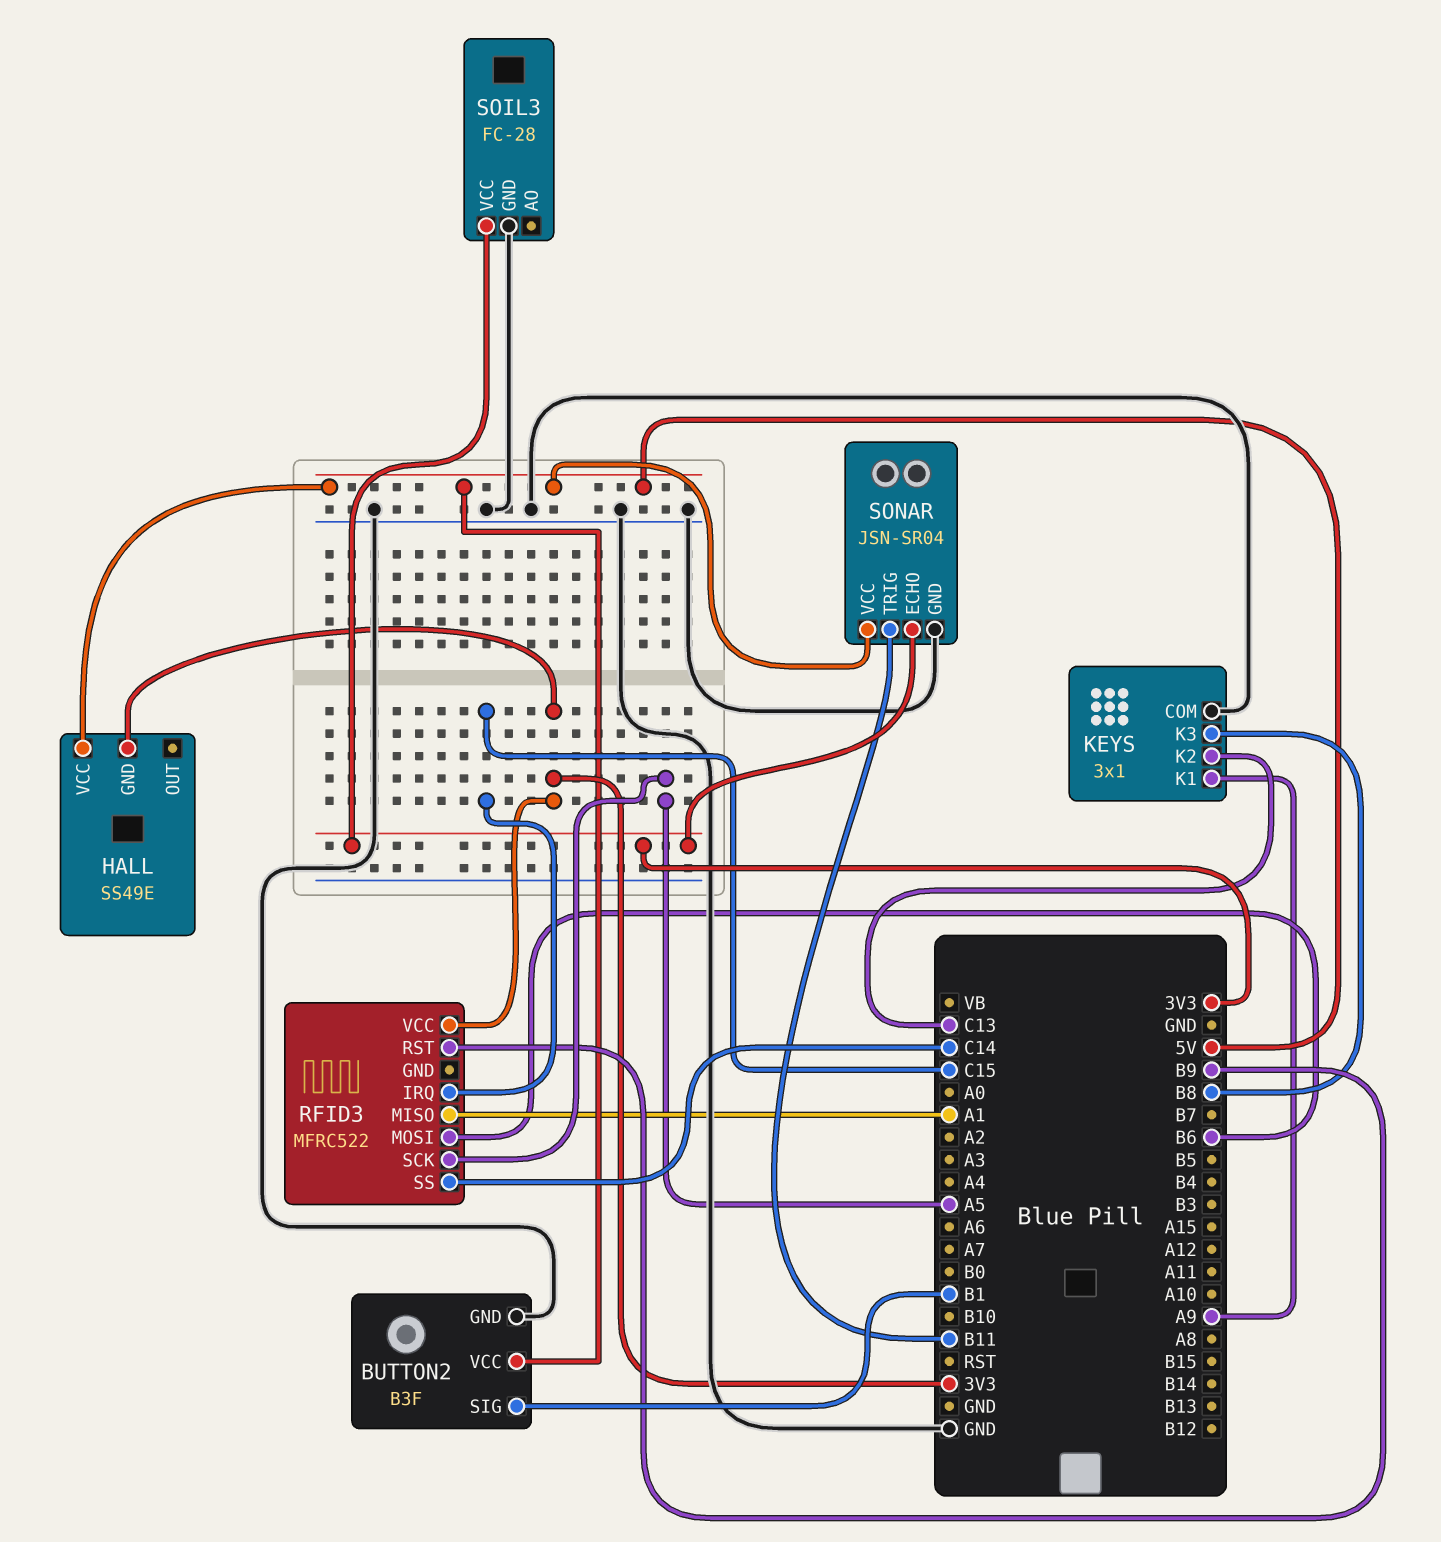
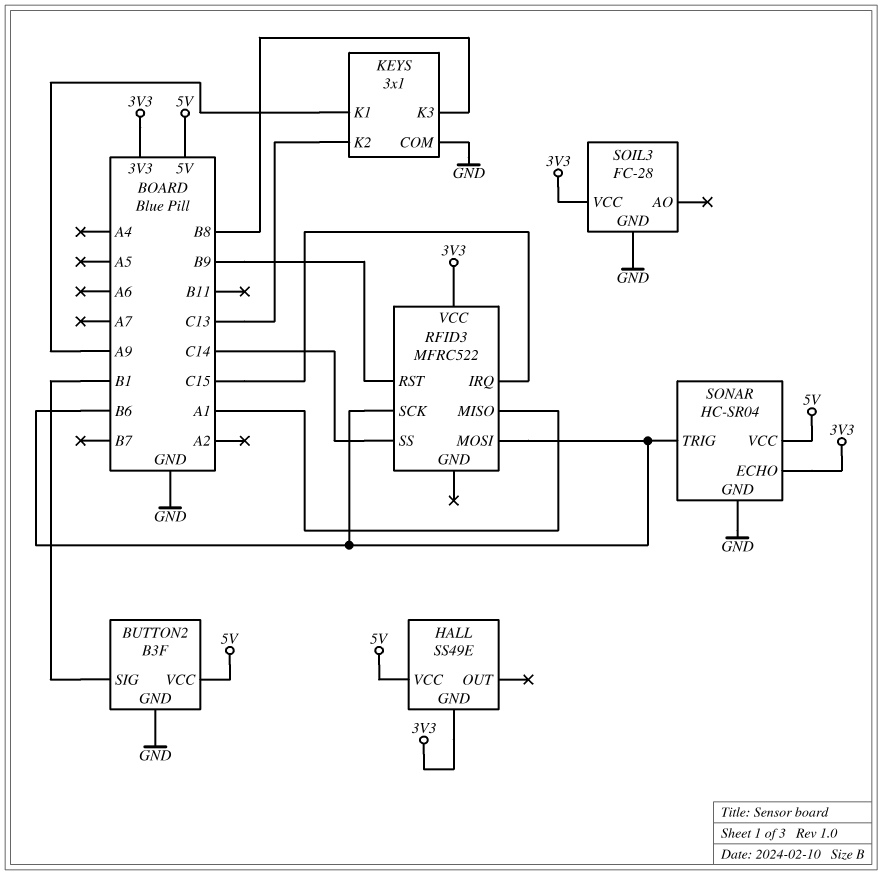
RFID3 pin SCK: A5 -> B6
SONAR: JSN-SR04 -> HC-SR04
SONAR pin TRIG: B11 -> B6

